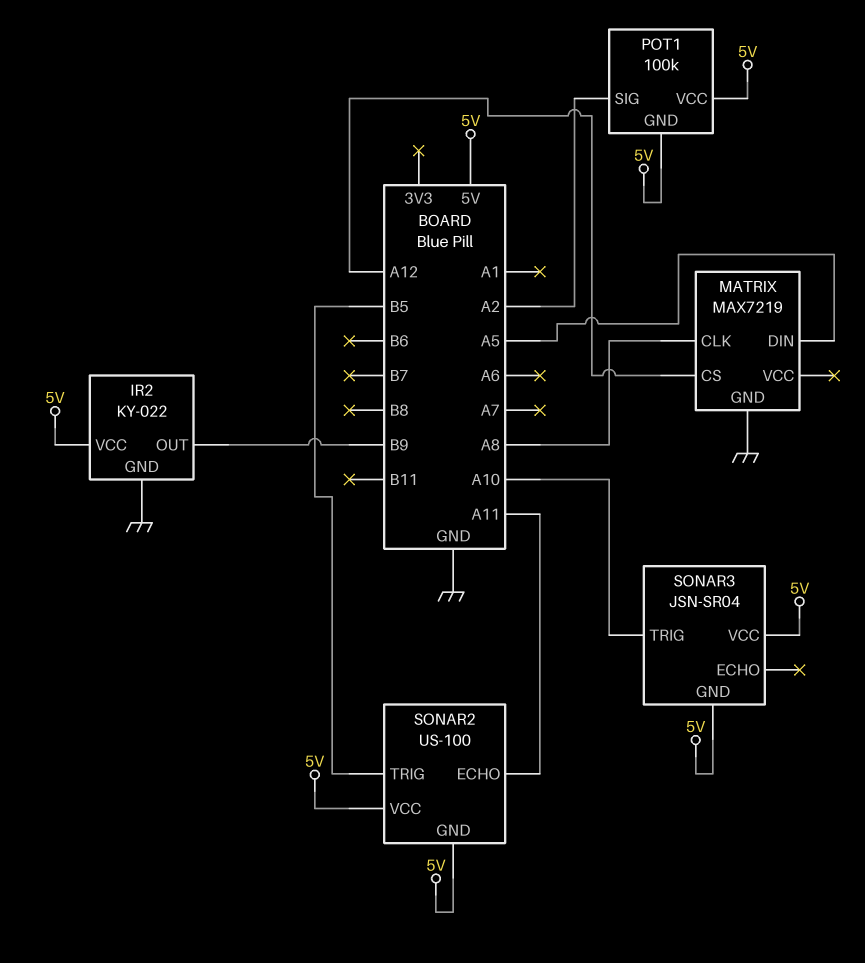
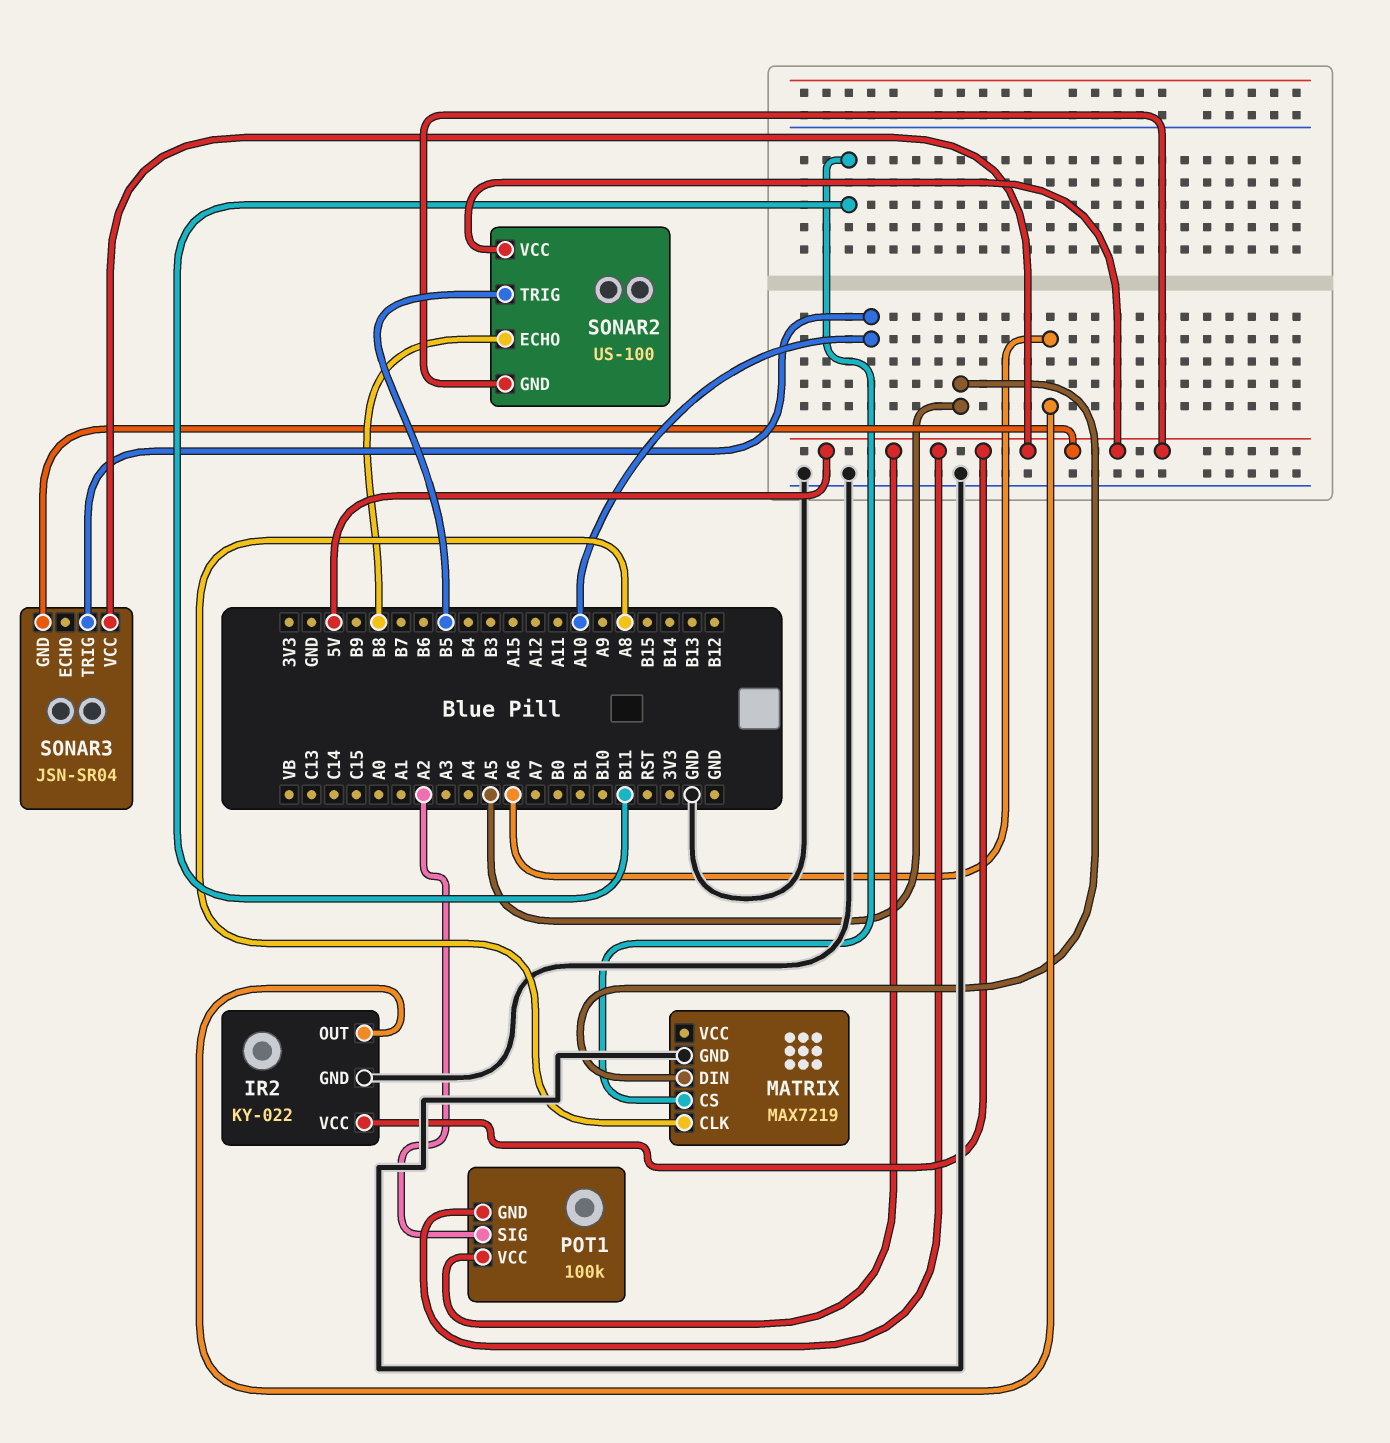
IR2 pin OUT: B9 -> A6
MATRIX pin CS: A12 -> B11
SONAR2 pin ECHO: A11 -> B8

